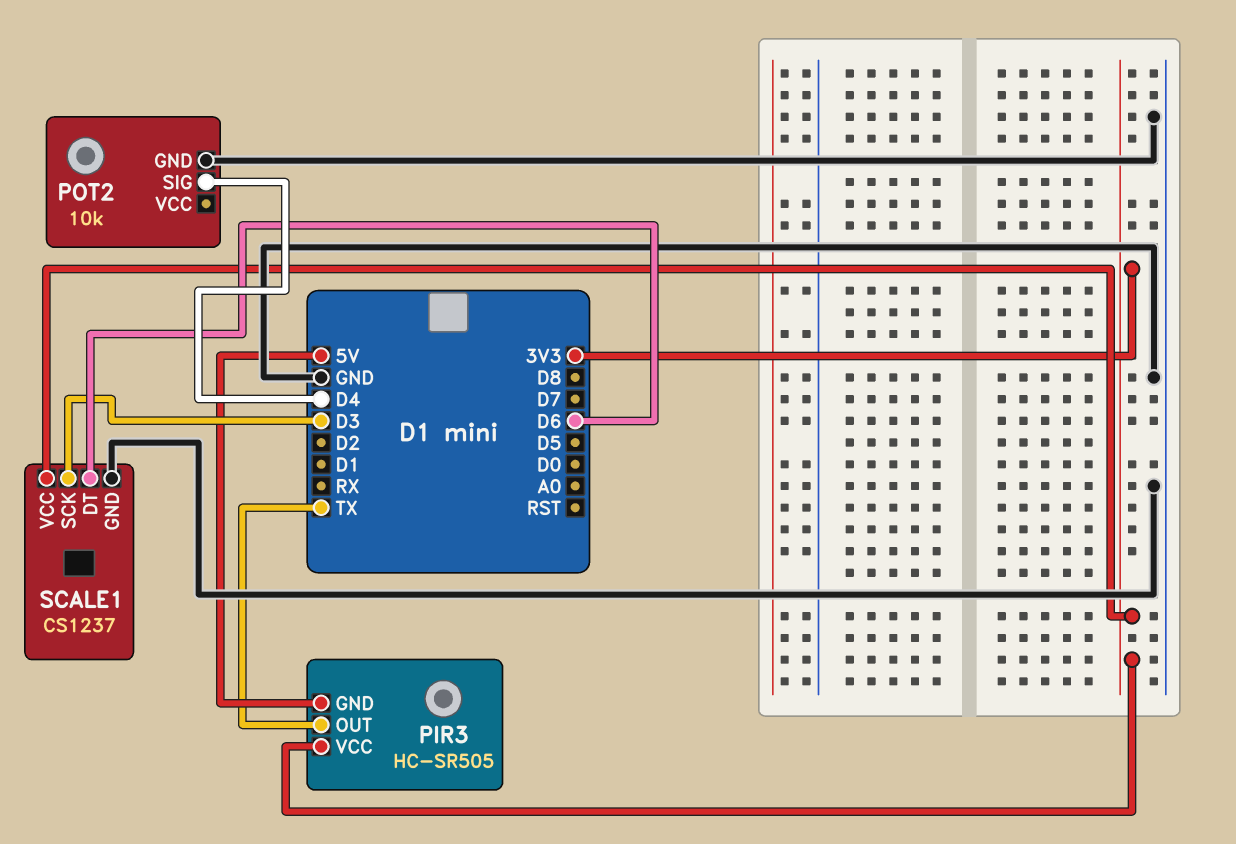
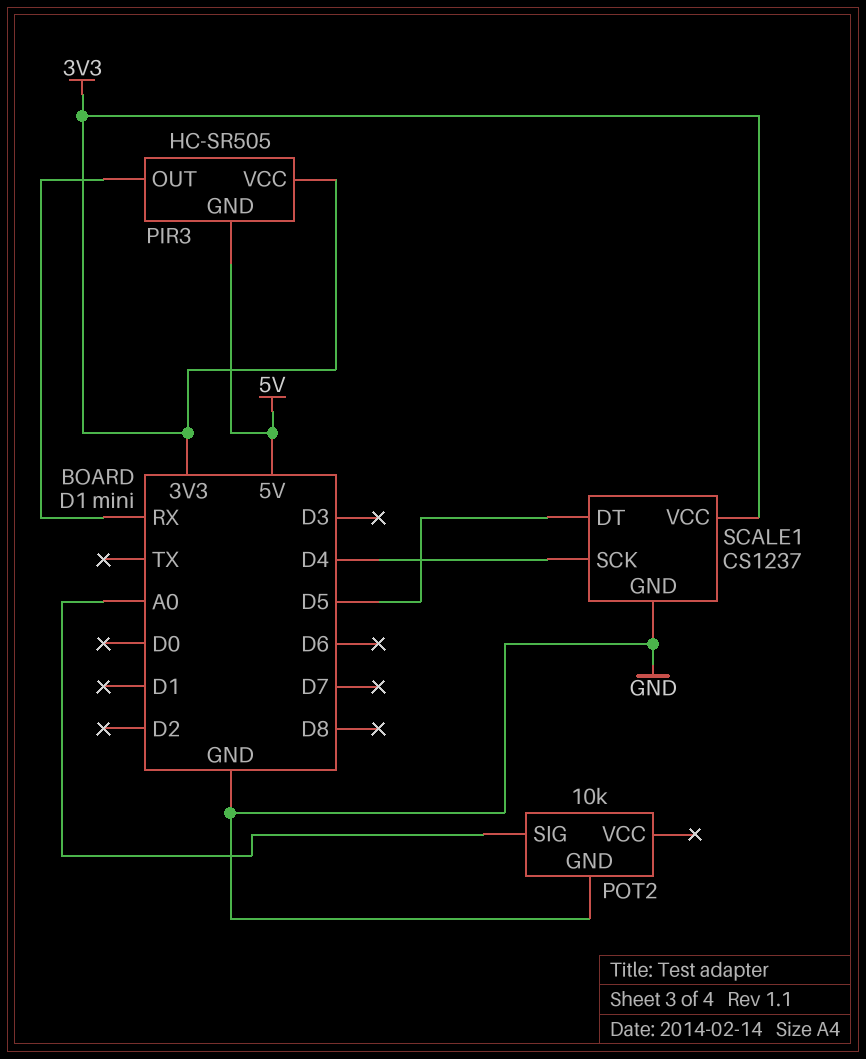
PIR3 pin OUT: TX -> RX
POT2 pin SIG: D4 -> A0
SCALE1 pin DT: D6 -> D5
SCALE1 pin SCK: D3 -> D4

